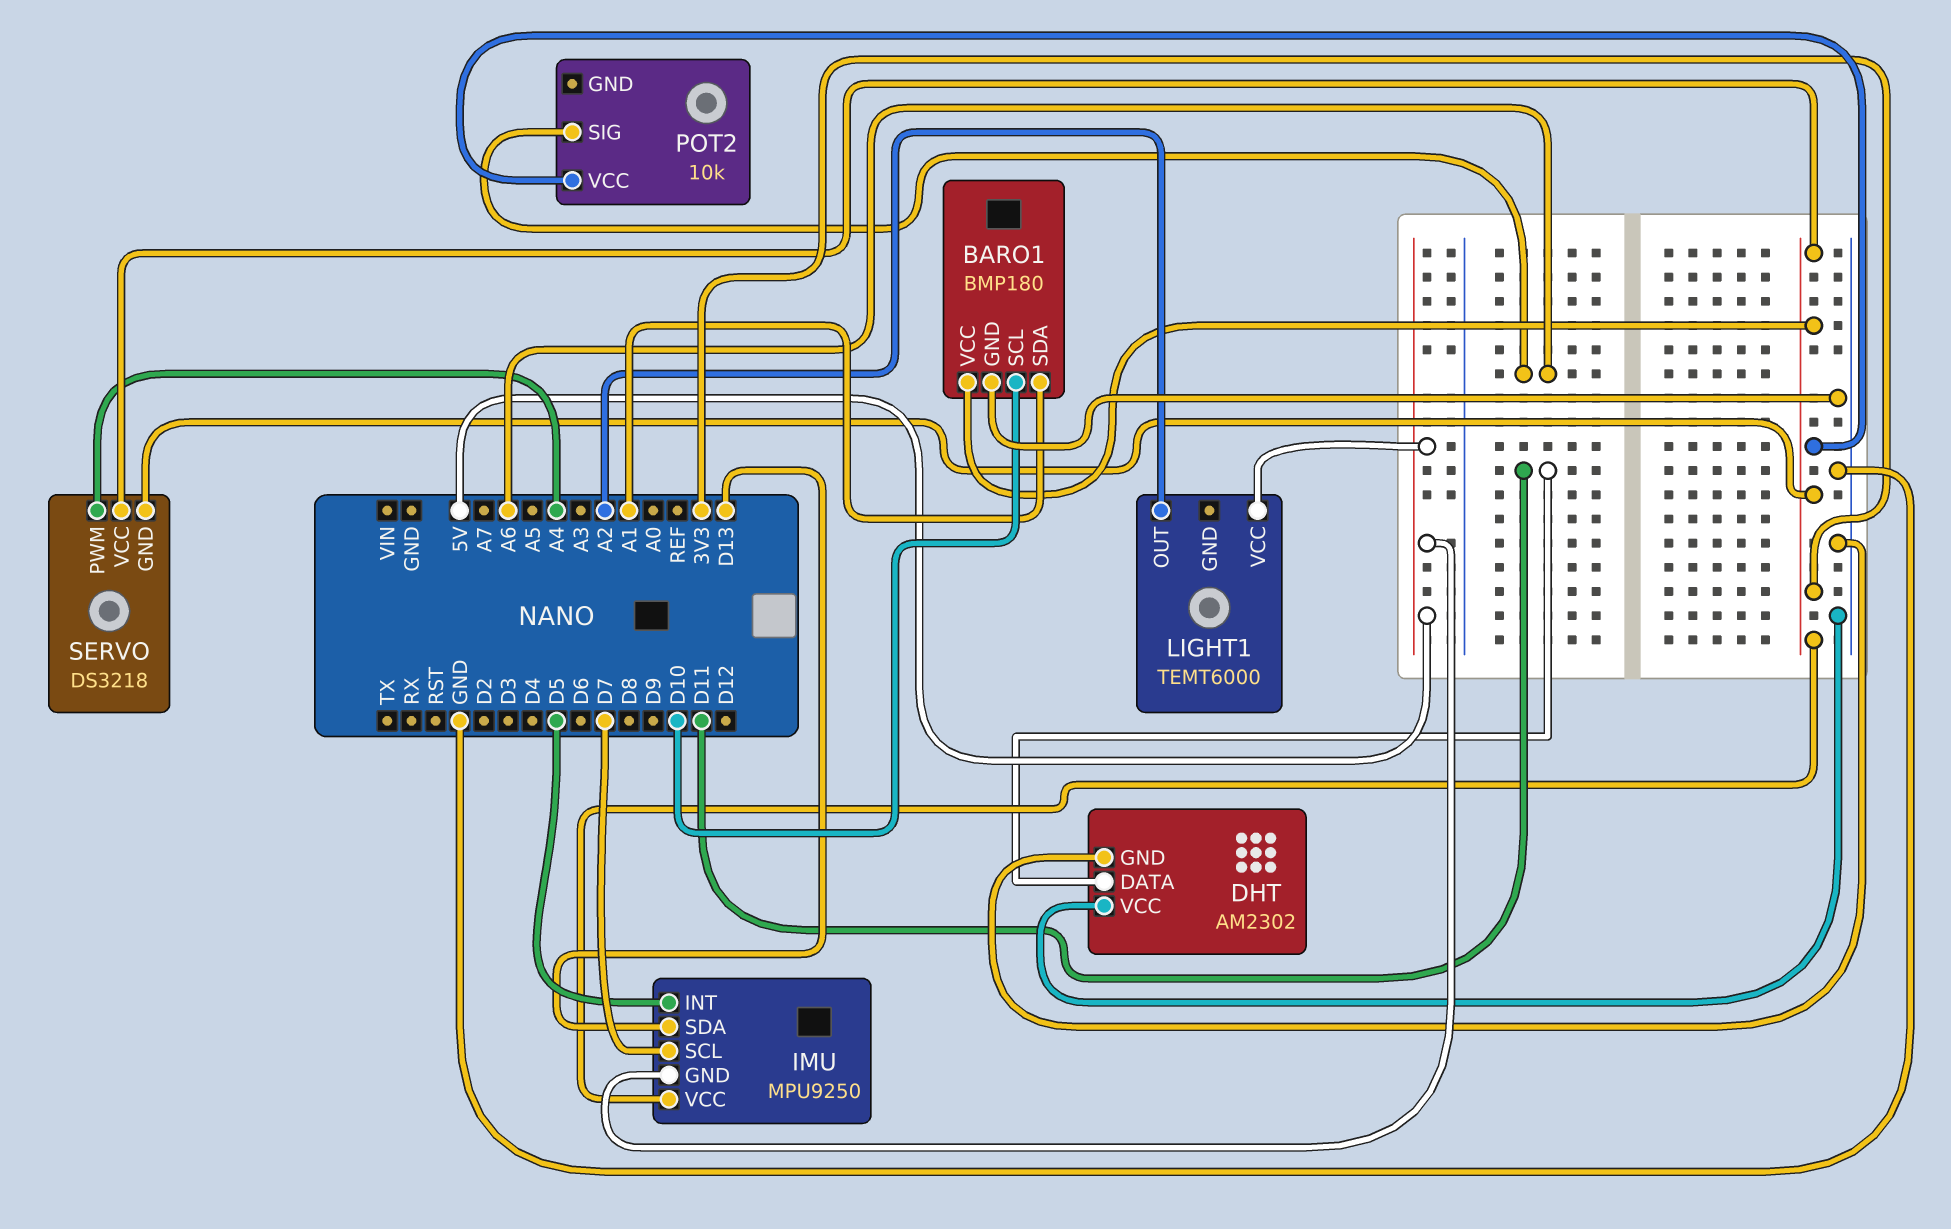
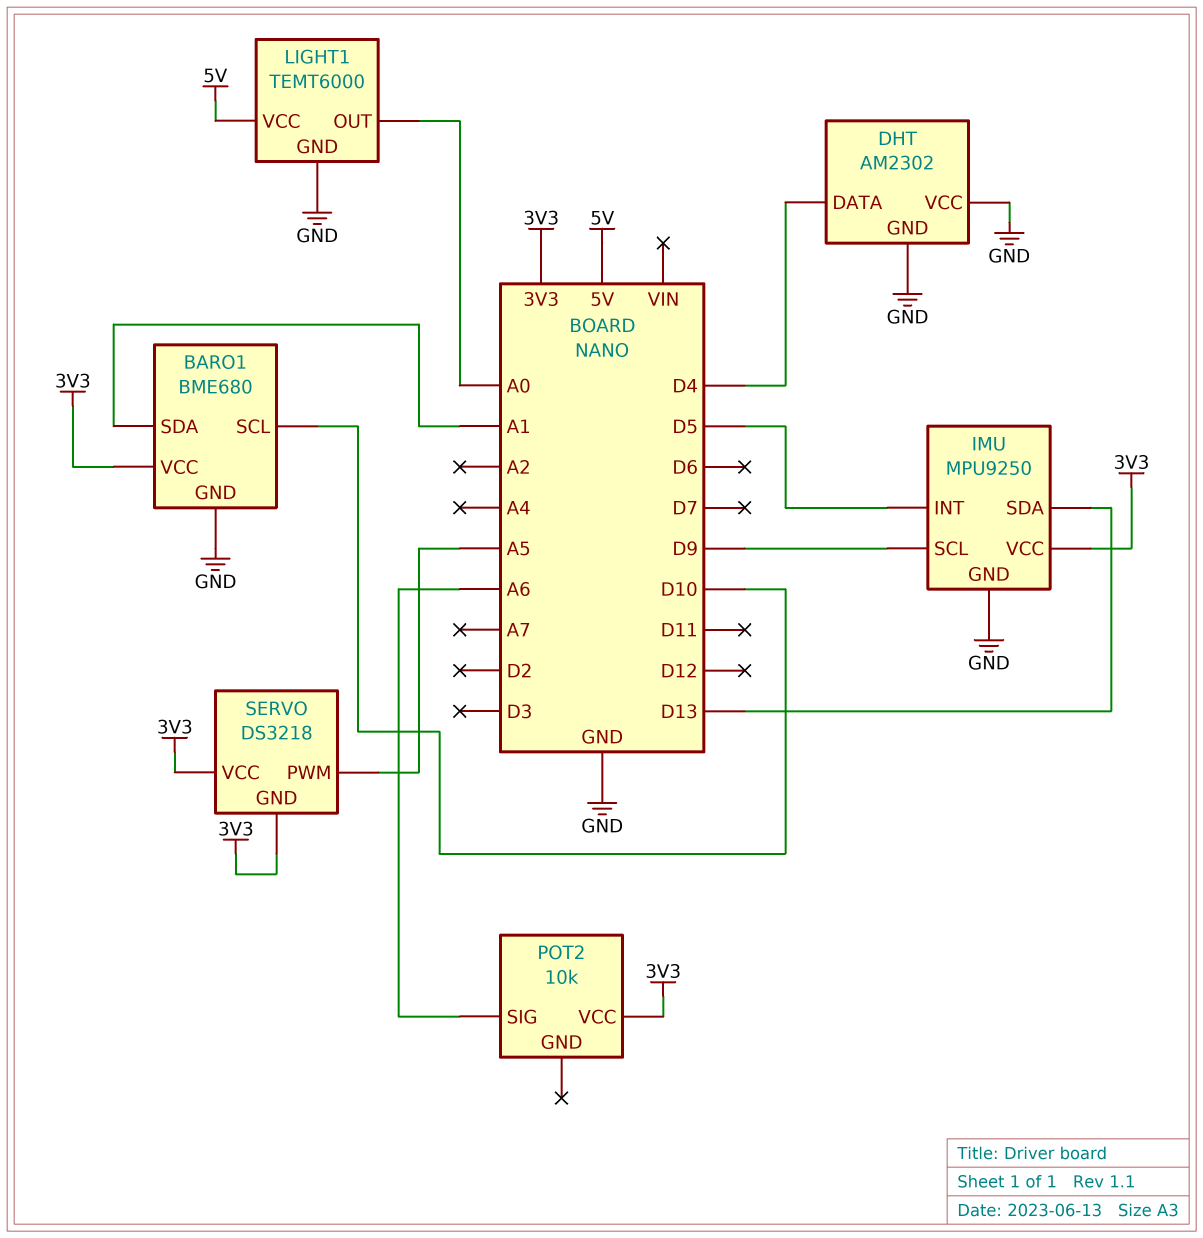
BARO1: BMP180 -> BME680
DHT pin DATA: D11 -> D4
IMU pin GND: 5V -> GND
IMU pin SCL: D7 -> D9
LIGHT1 pin GND: none -> GND
LIGHT1 pin OUT: A2 -> A0
SERVO pin PWM: A4 -> A5

